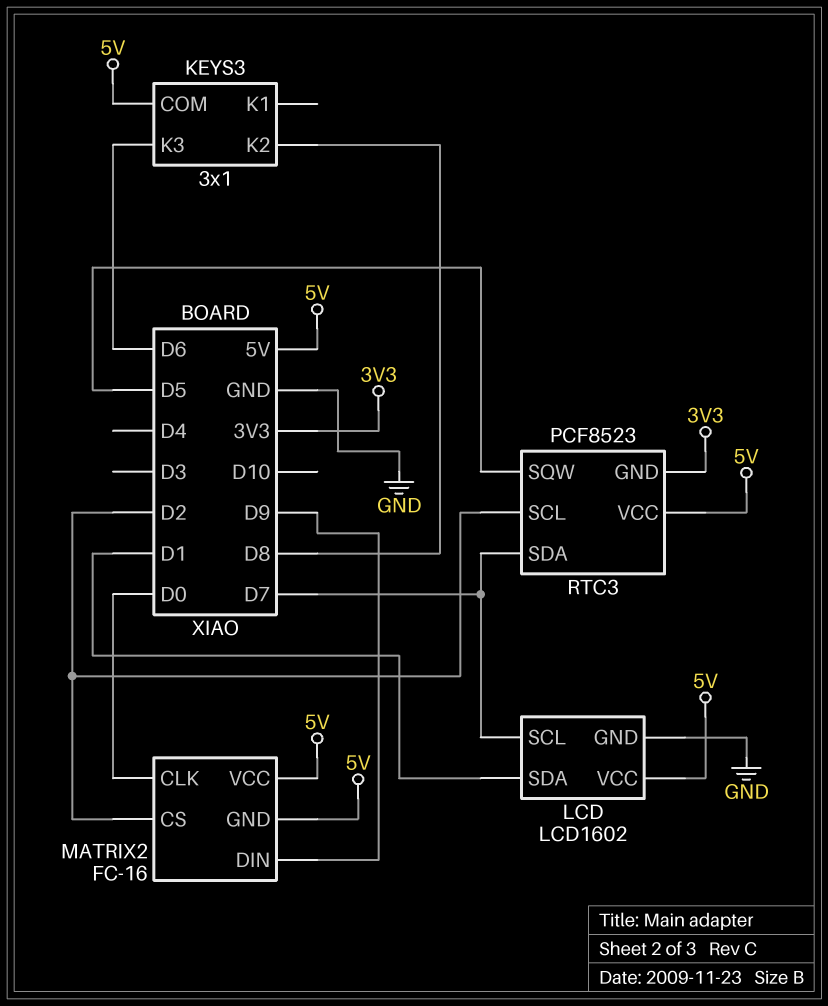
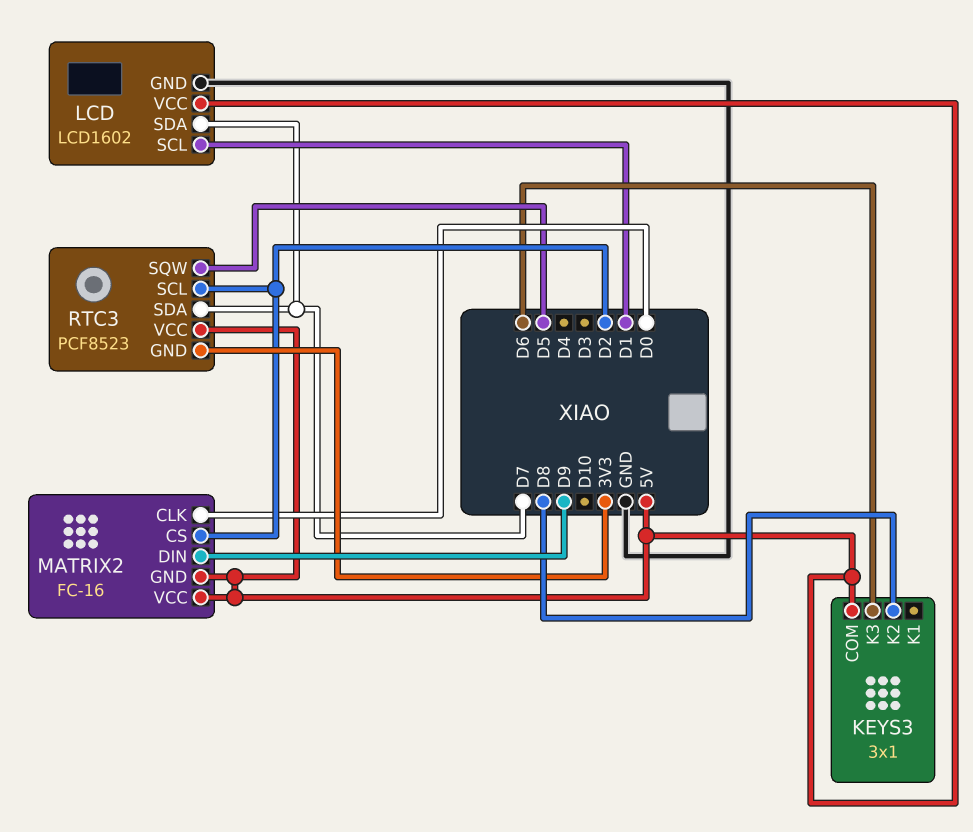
LCD pin SCL: D7 -> D1
LCD pin SDA: D1 -> D7

